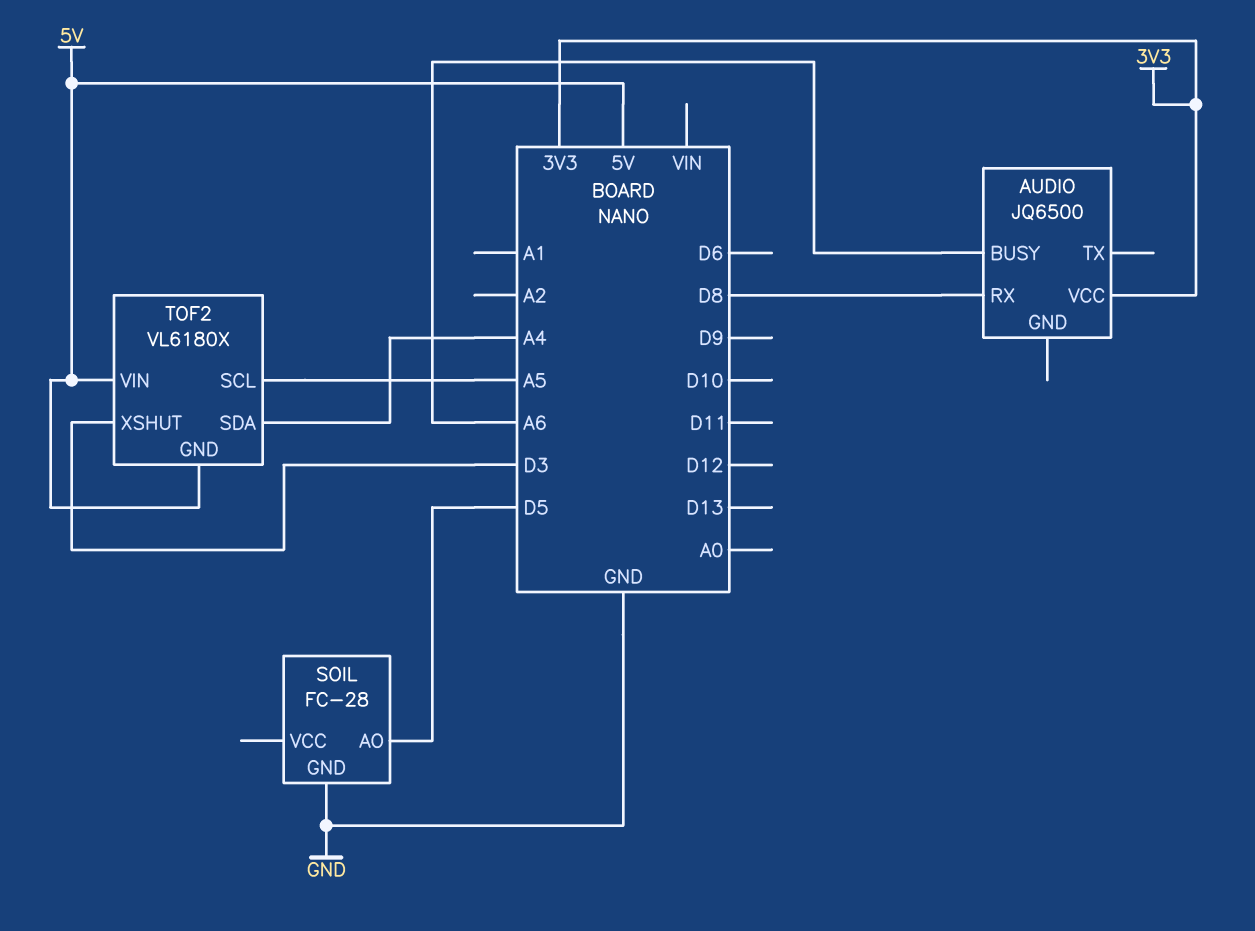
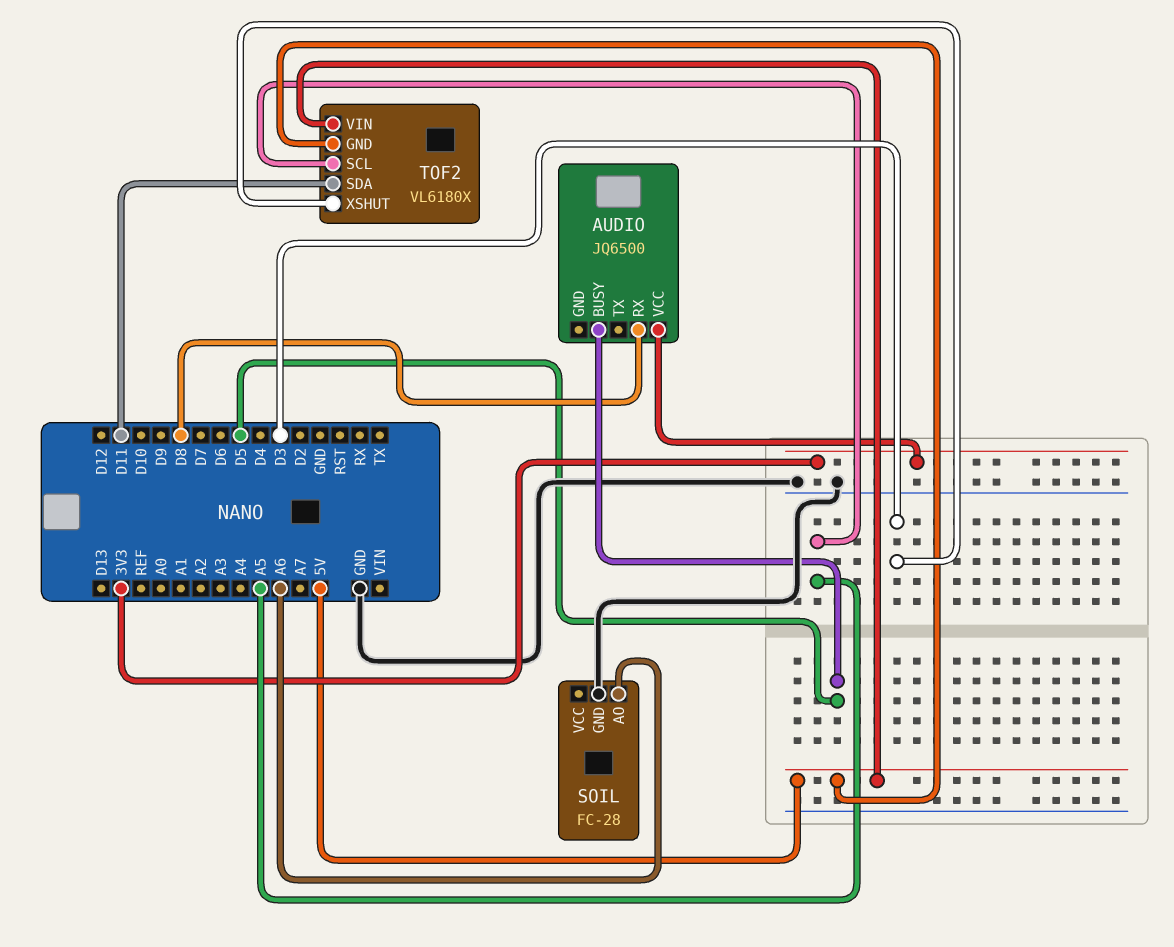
AUDIO pin BUSY: A6 -> D5
SOIL pin AO: D5 -> A6
TOF2 pin SDA: A4 -> D11

